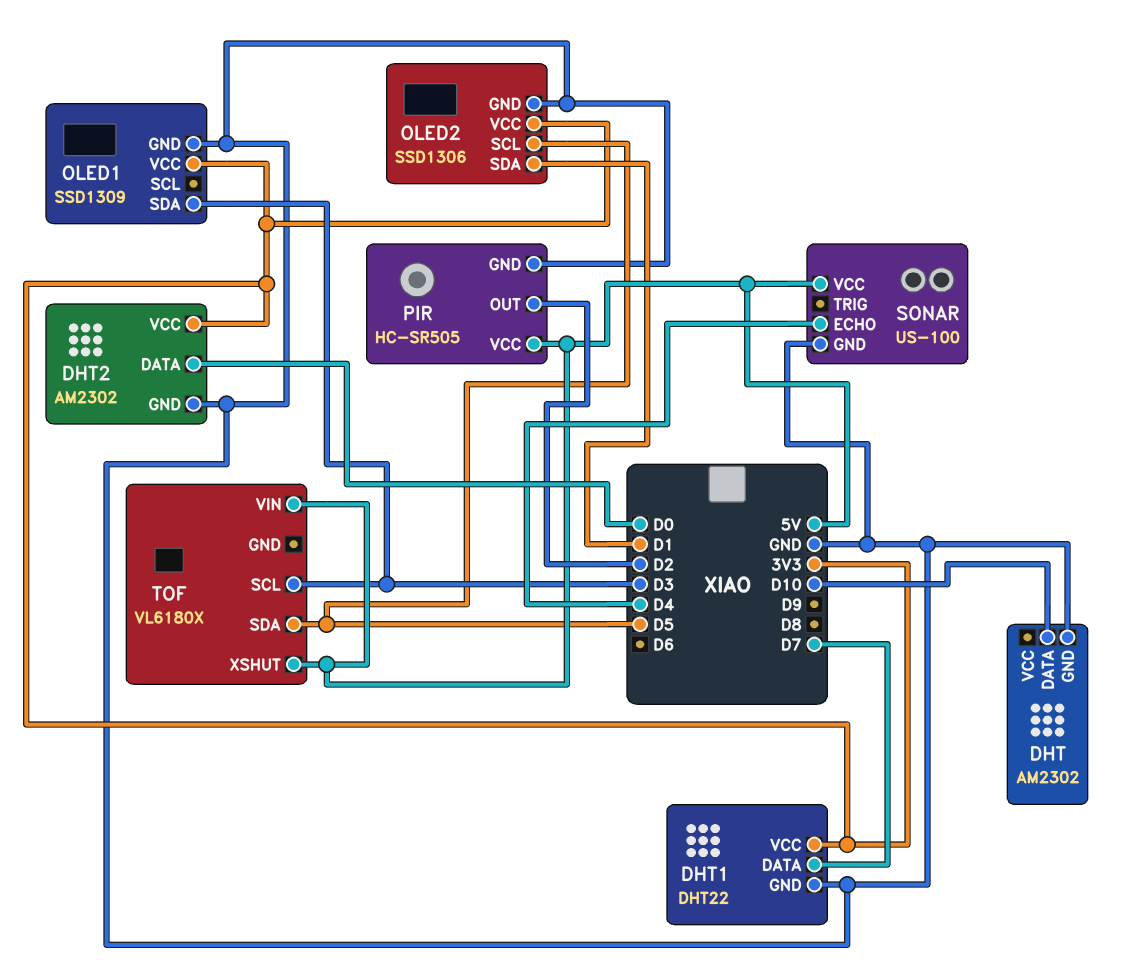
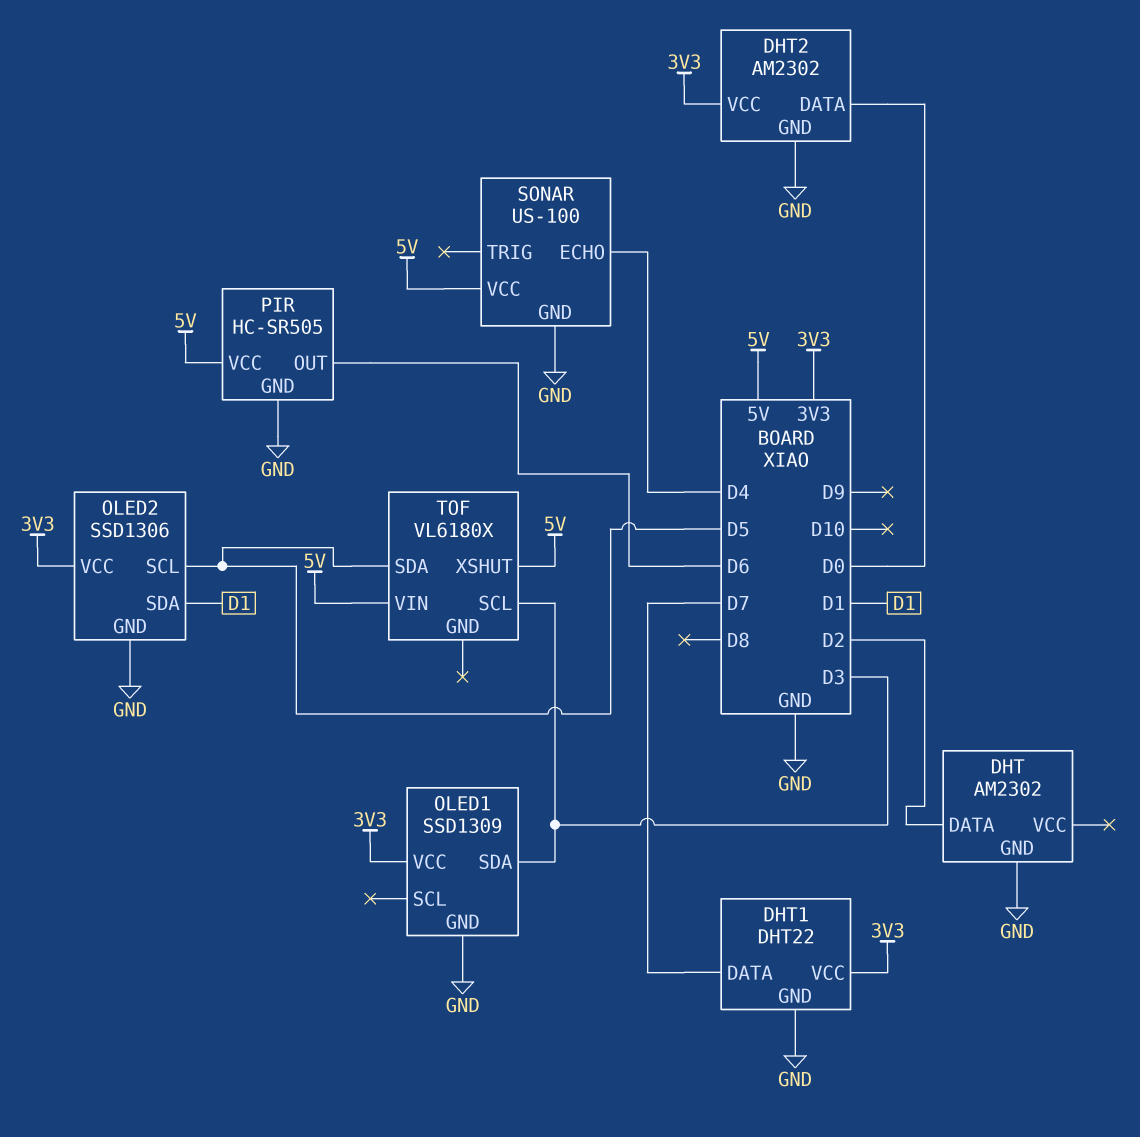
DHT pin DATA: D10 -> D2
PIR pin OUT: D2 -> D6

